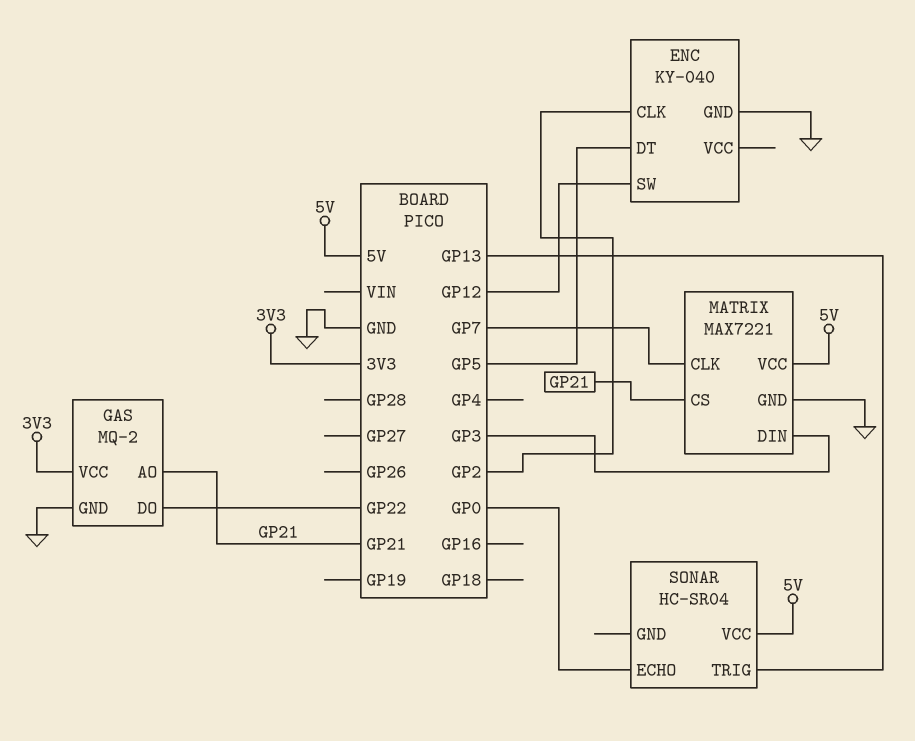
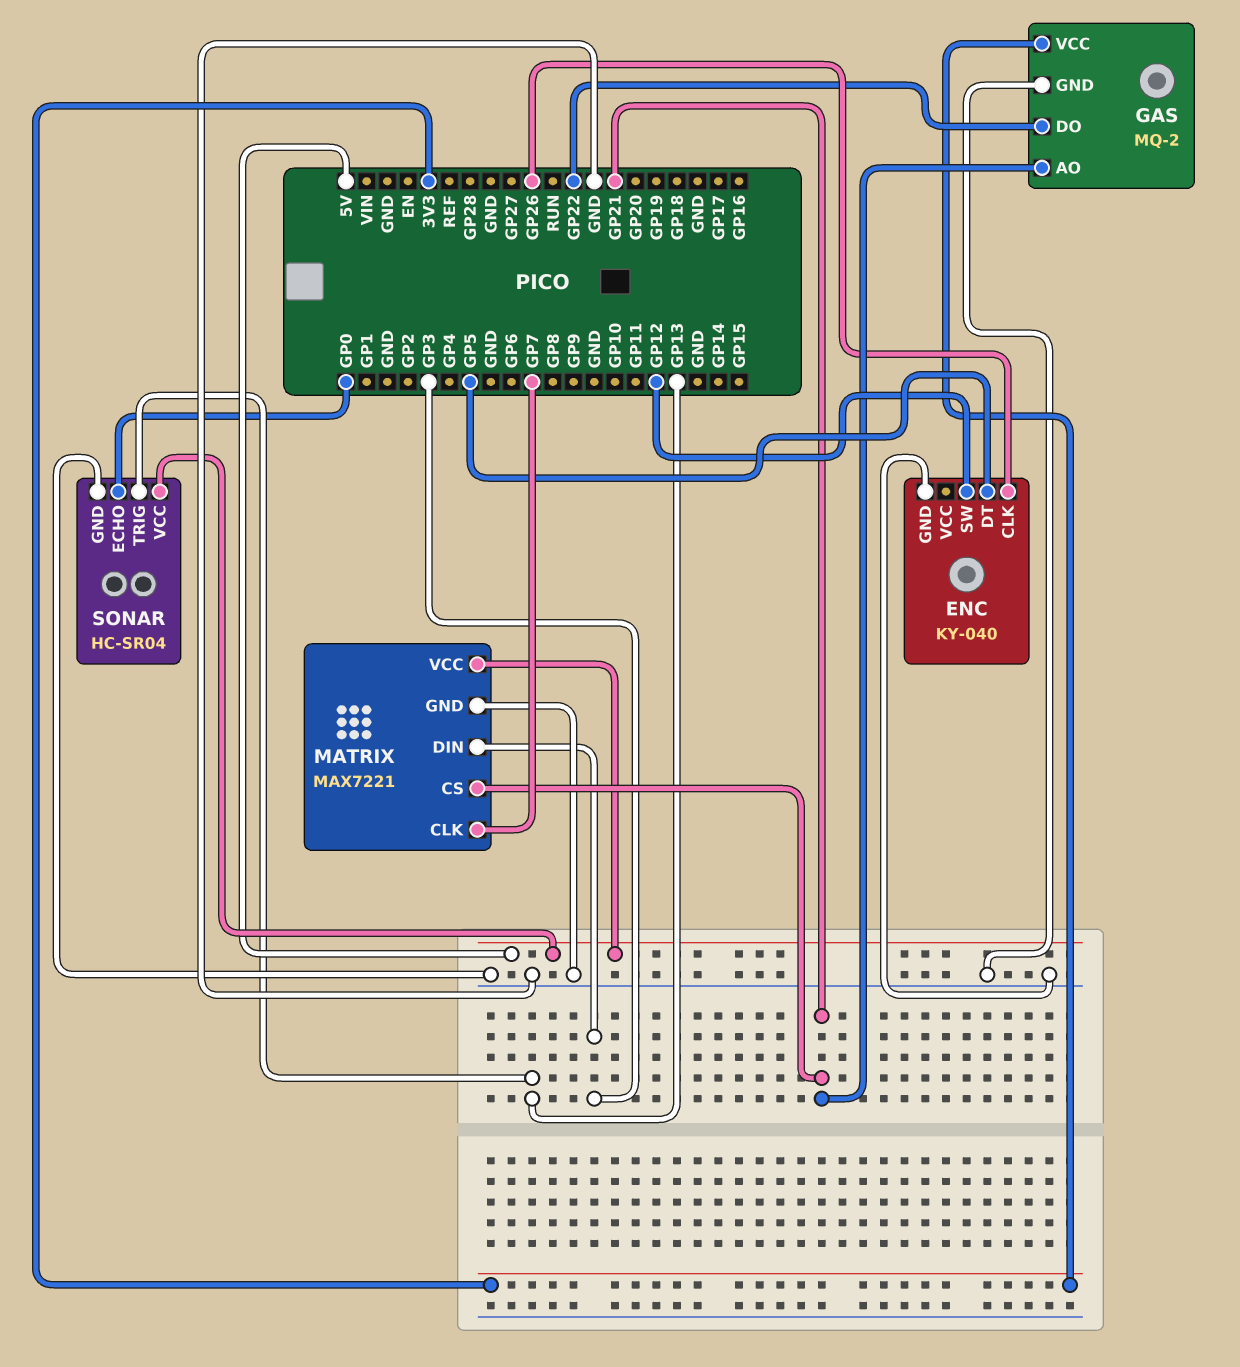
ENC pin CLK: GP2 -> GP26
SONAR pin GND: none -> GND

